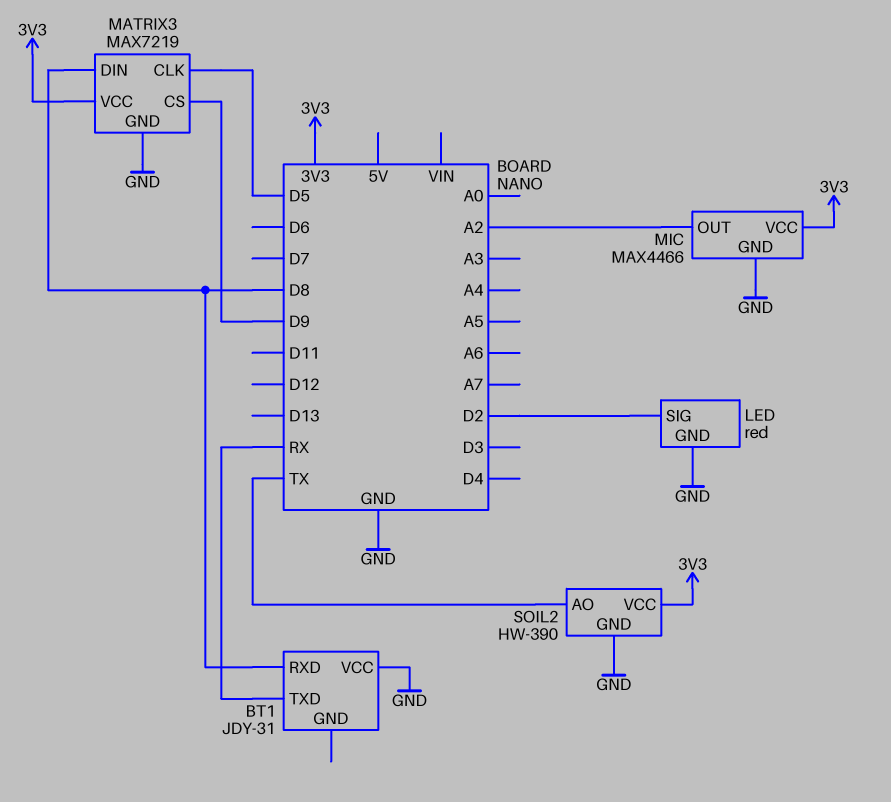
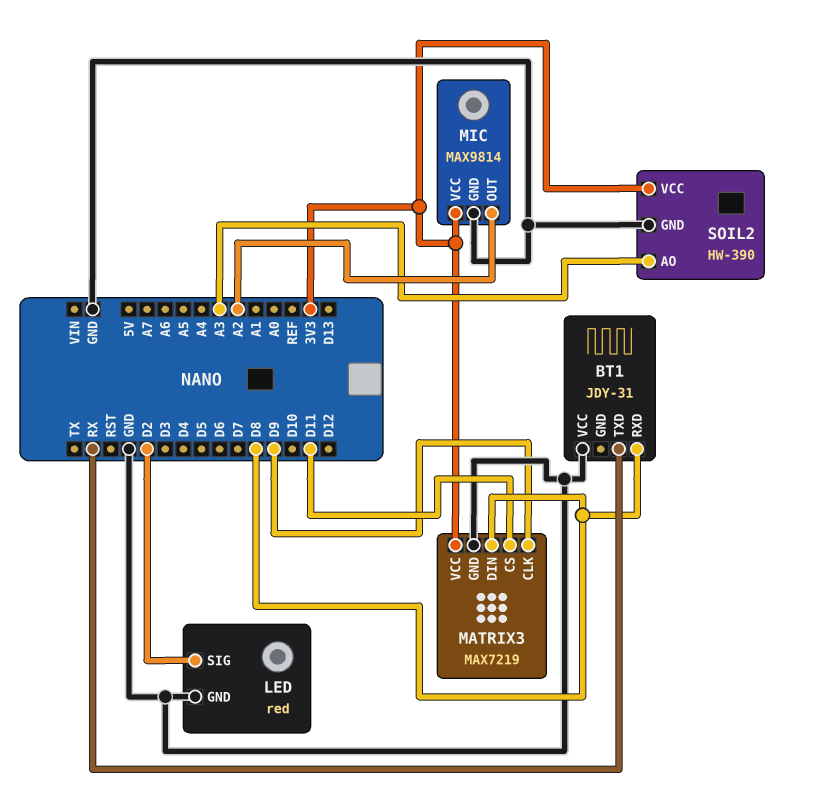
MATRIX3 pin CLK: D5 -> D9
MATRIX3 pin CS: D9 -> D11
MIC: MAX4466 -> MAX9814
SOIL2 pin AO: TX -> A3

